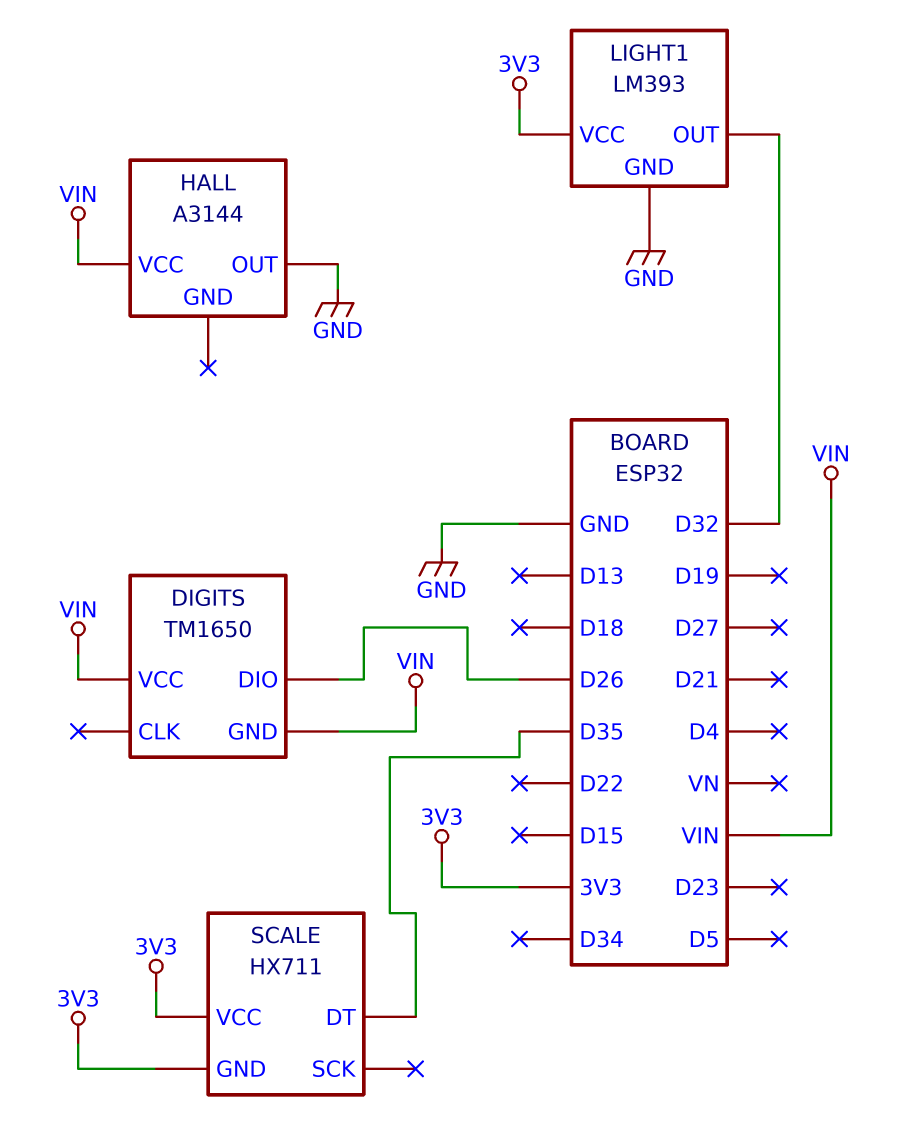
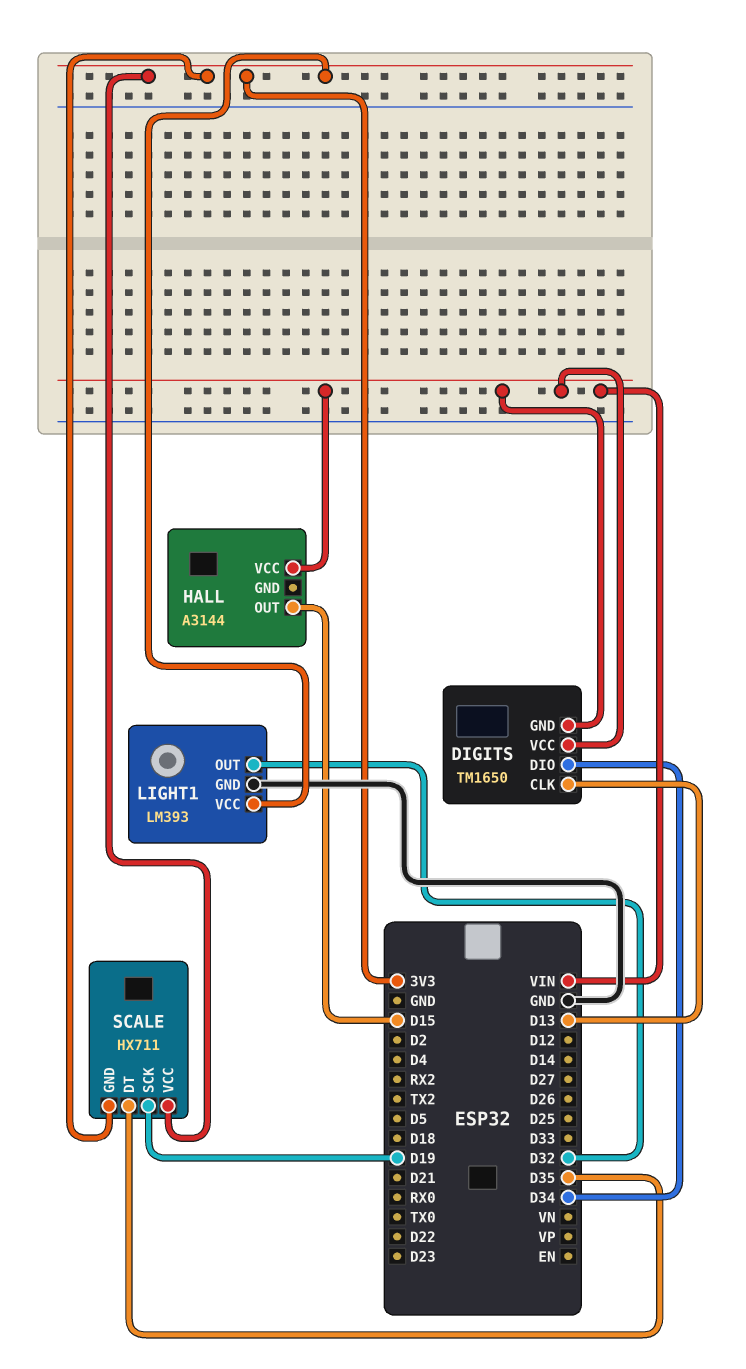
DIGITS pin CLK: none -> D13
DIGITS pin DIO: D26 -> D34
HALL pin OUT: GND -> D15
SCALE pin SCK: none -> D19

